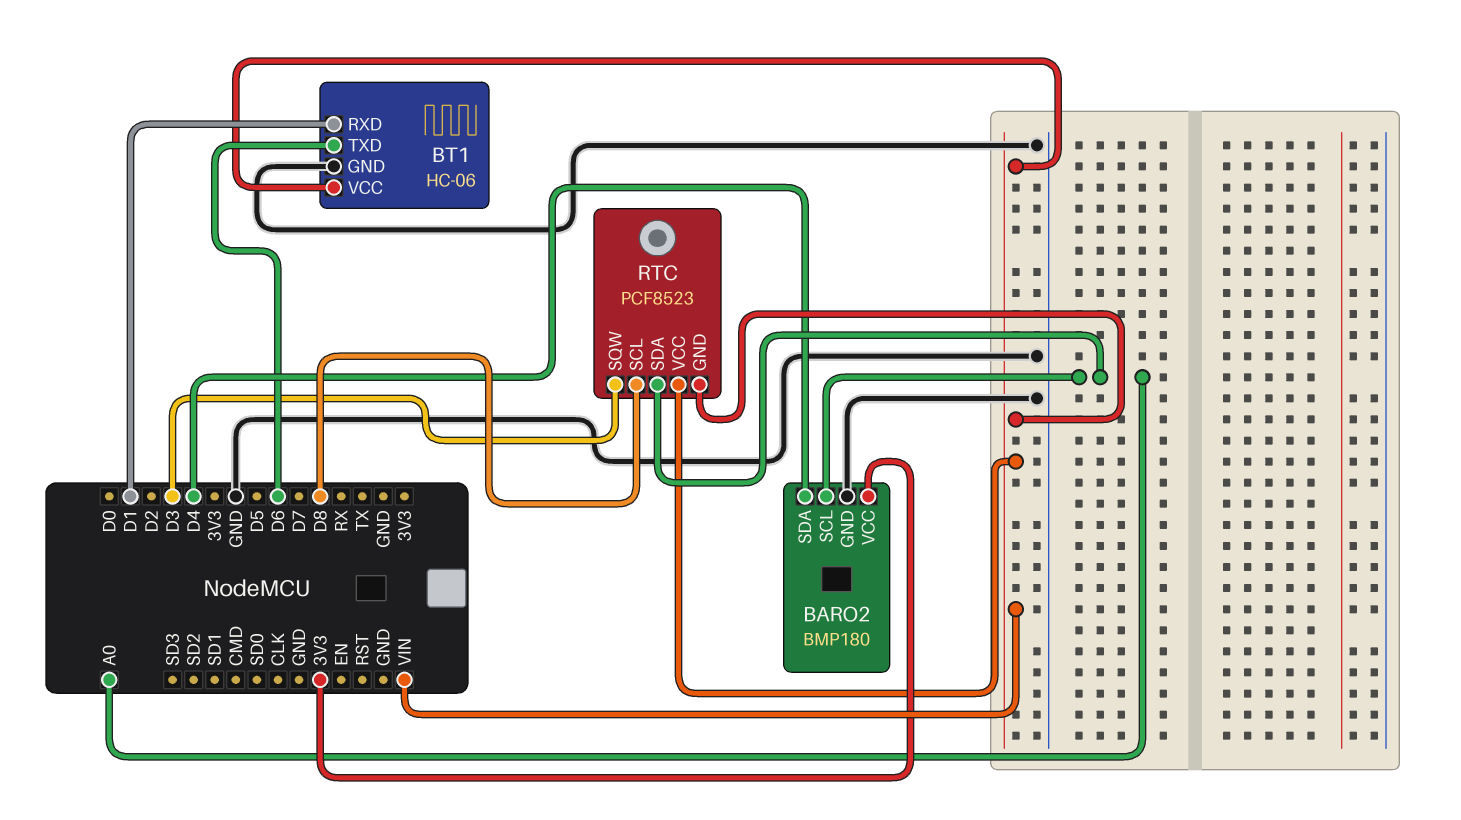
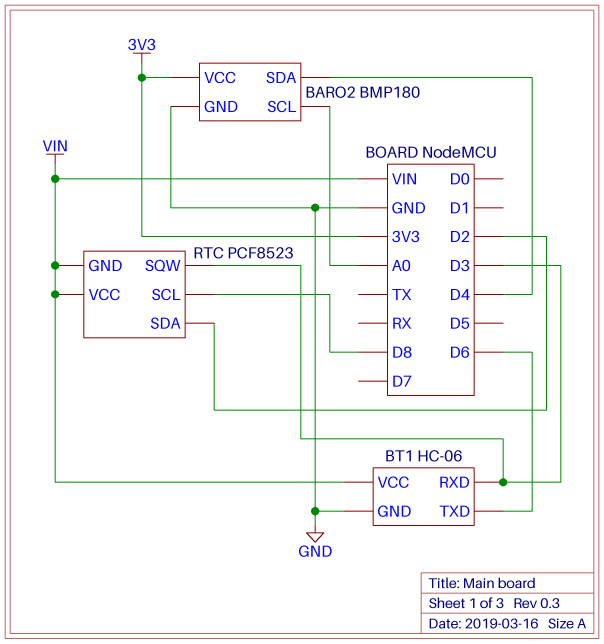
BT1 pin RXD: D1 -> D3
RTC pin SDA: A0 -> D2

